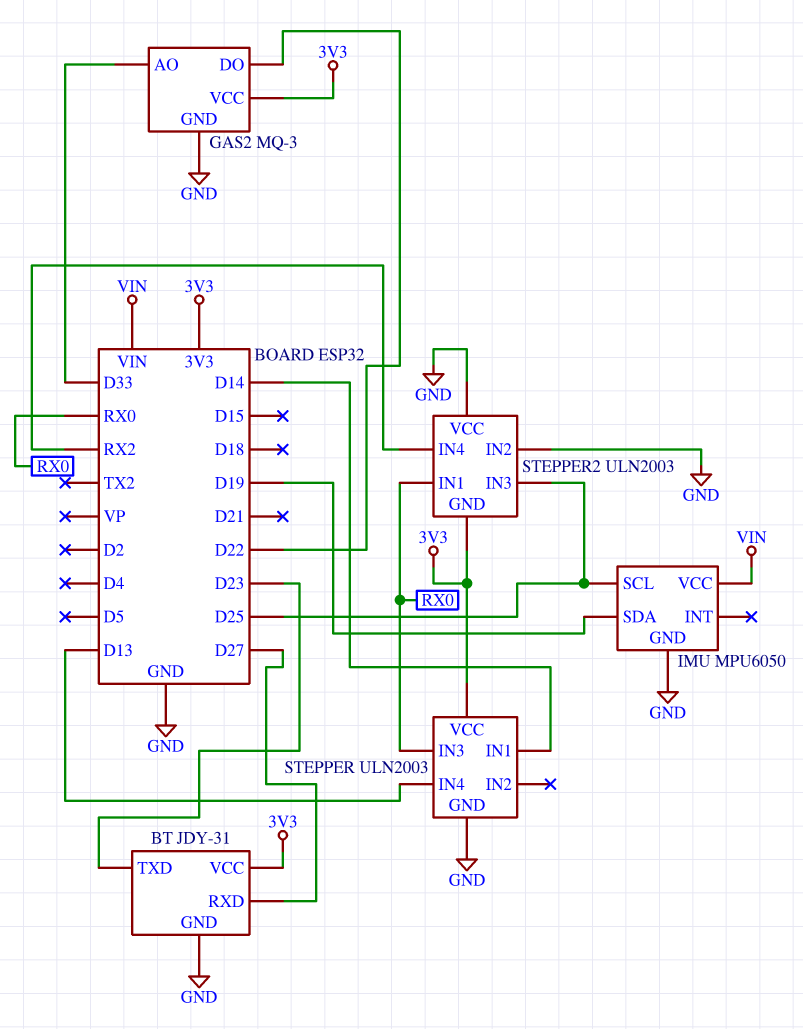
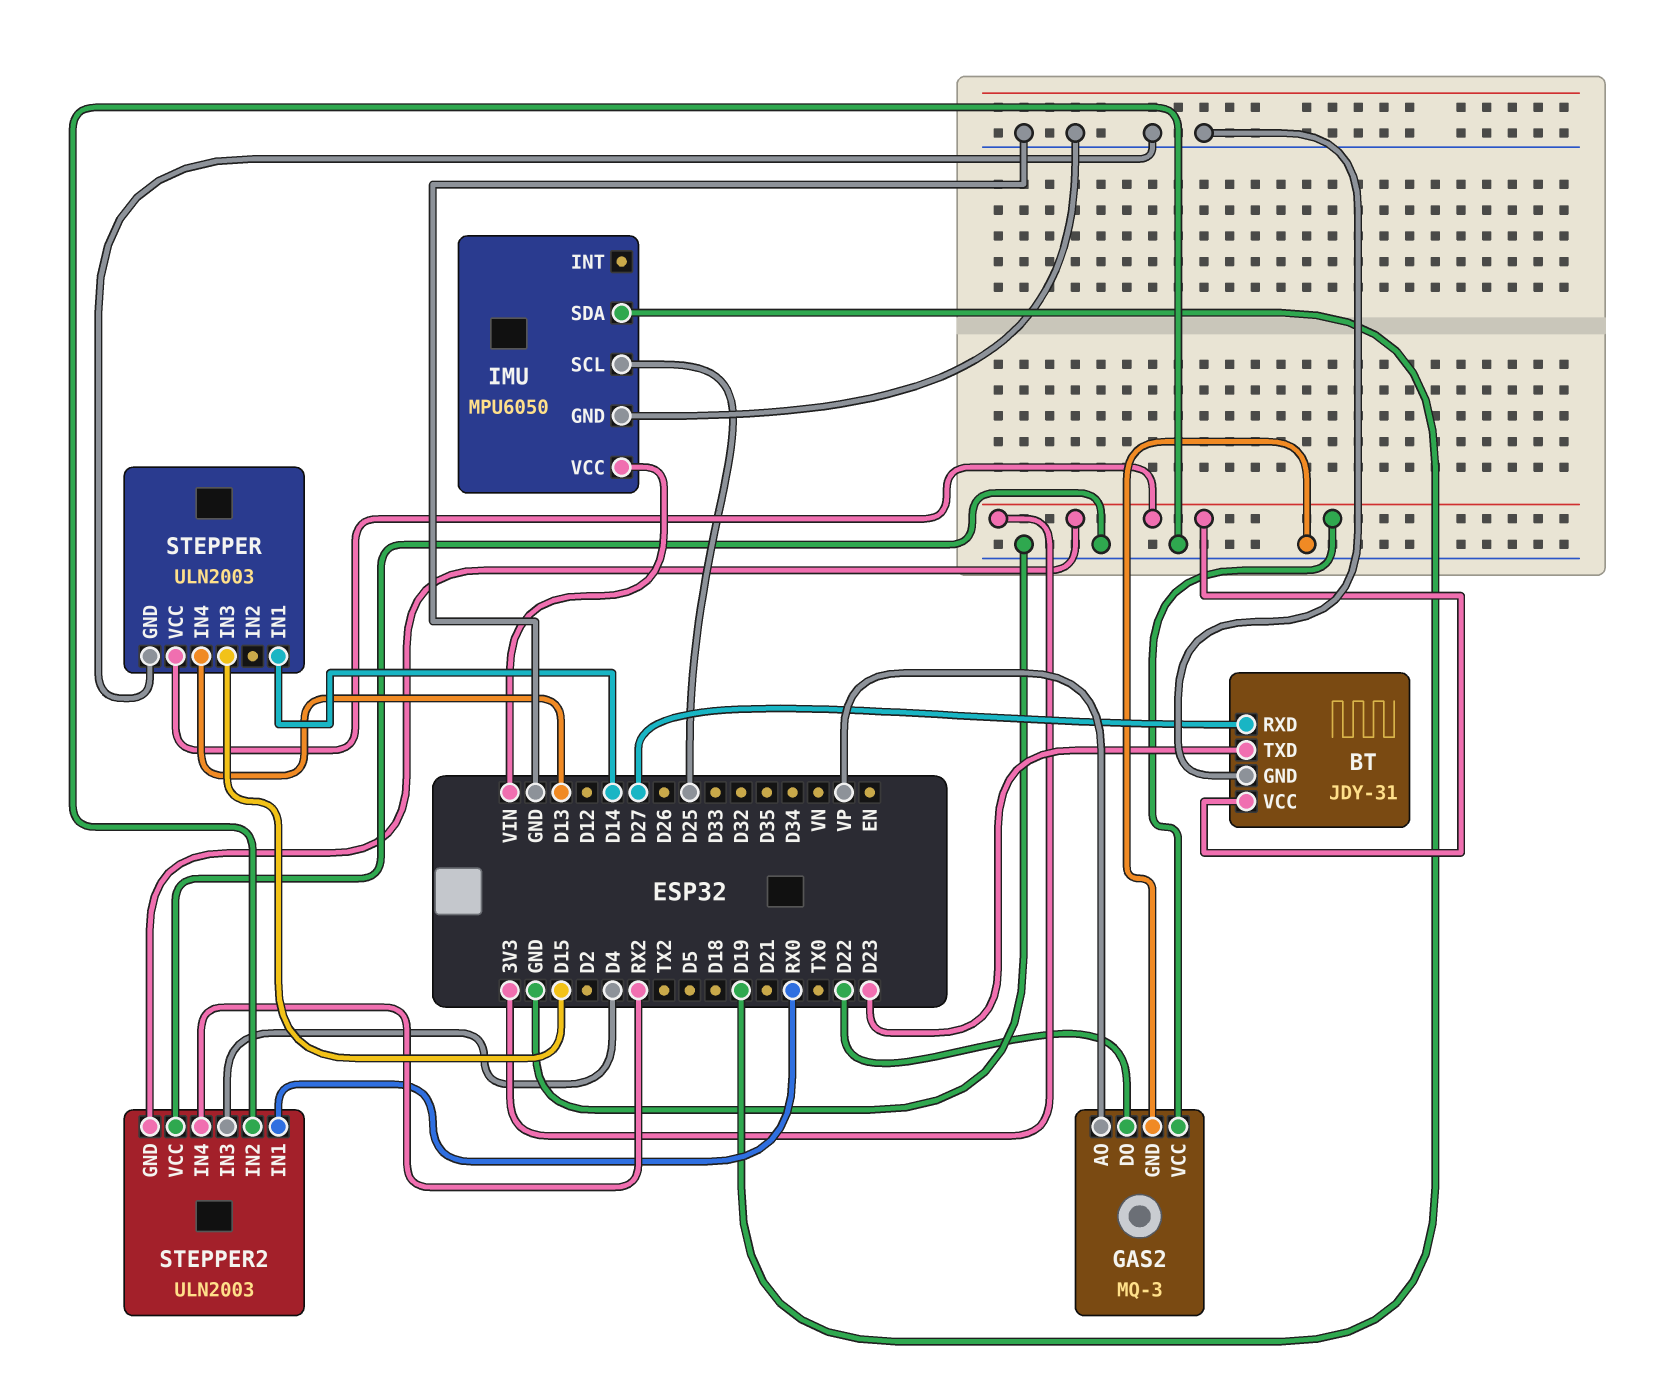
GAS2 pin AO: D33 -> VP
STEPPER pin IN3: RX0 -> D15
STEPPER2 pin IN3: D25 -> D4

